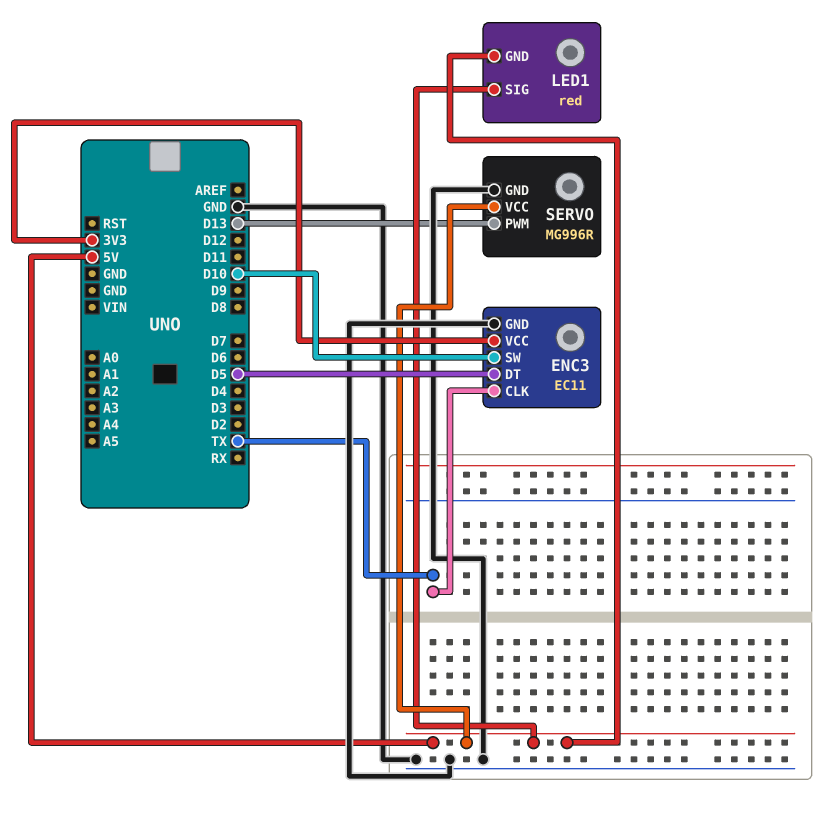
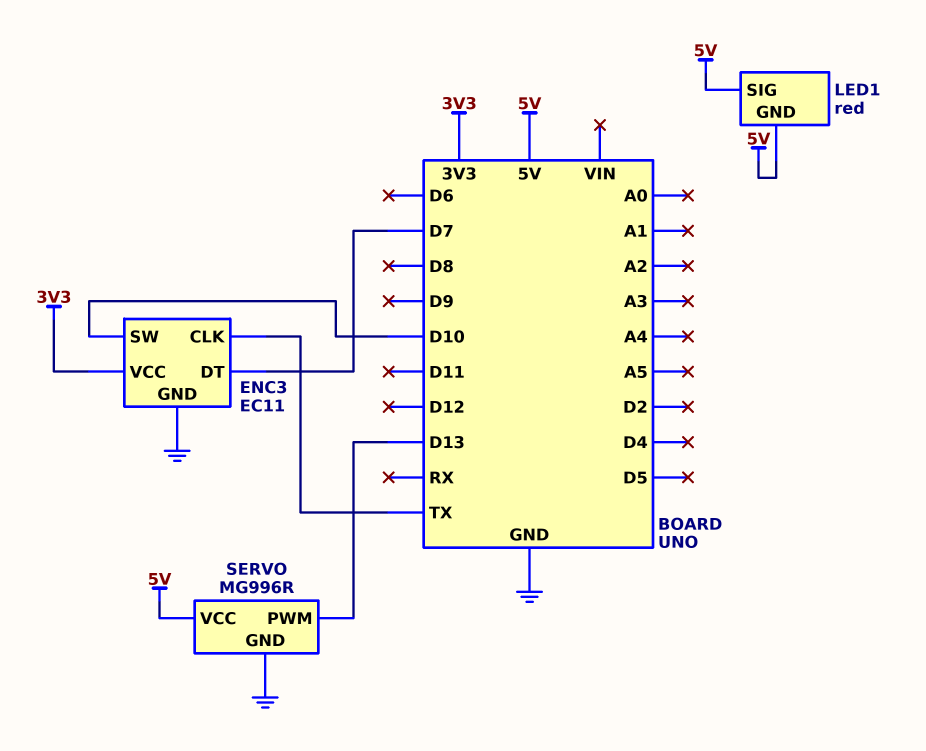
ENC3 pin DT: D5 -> D7

